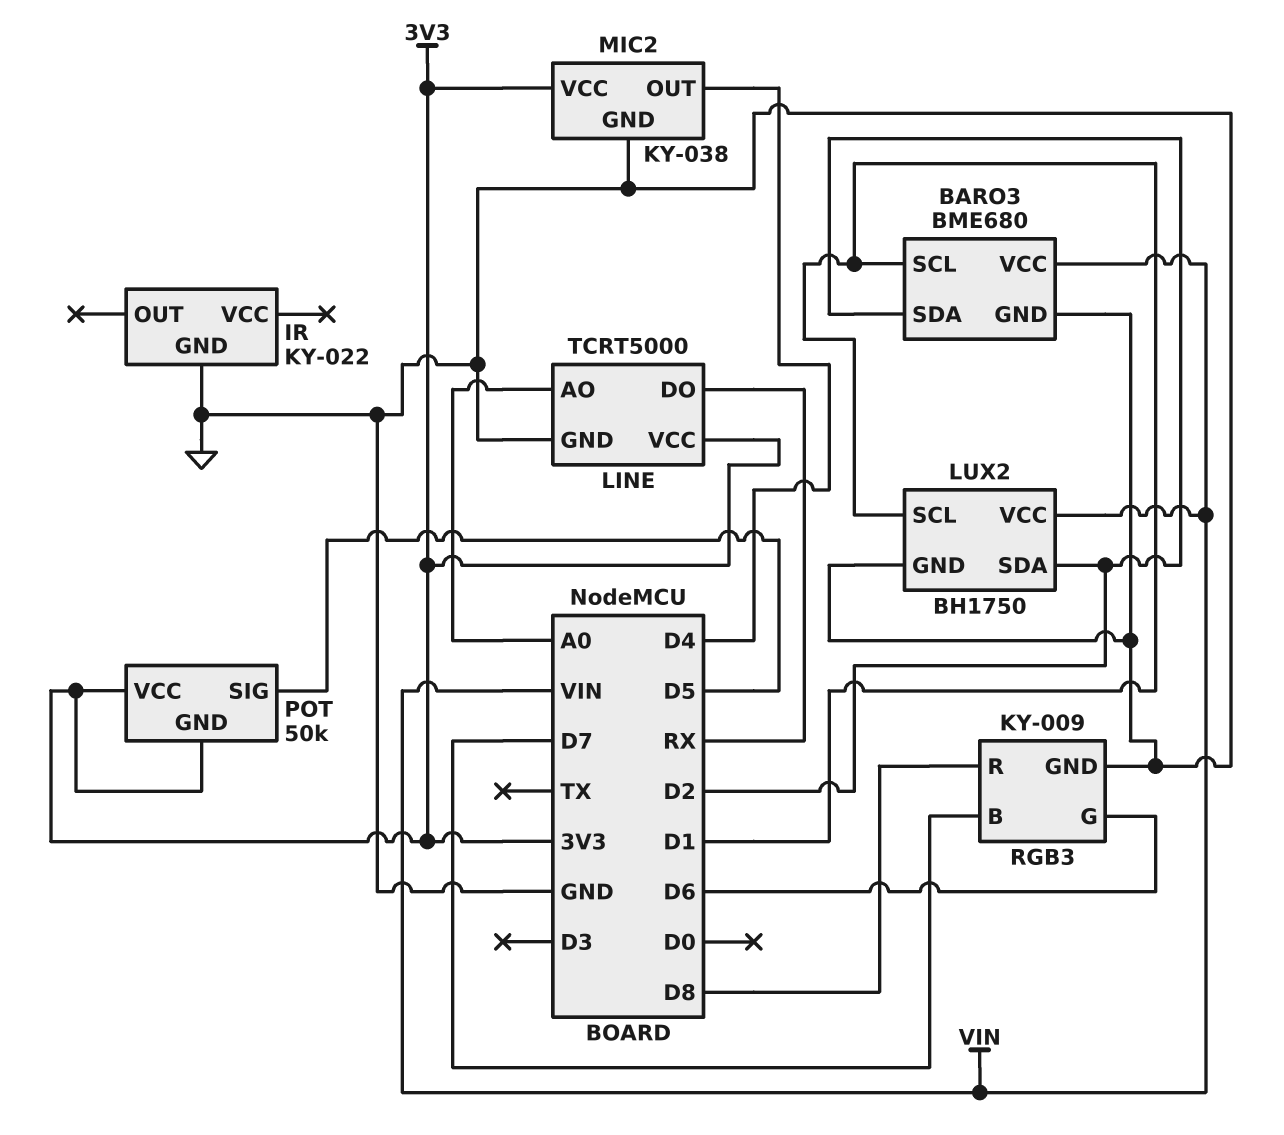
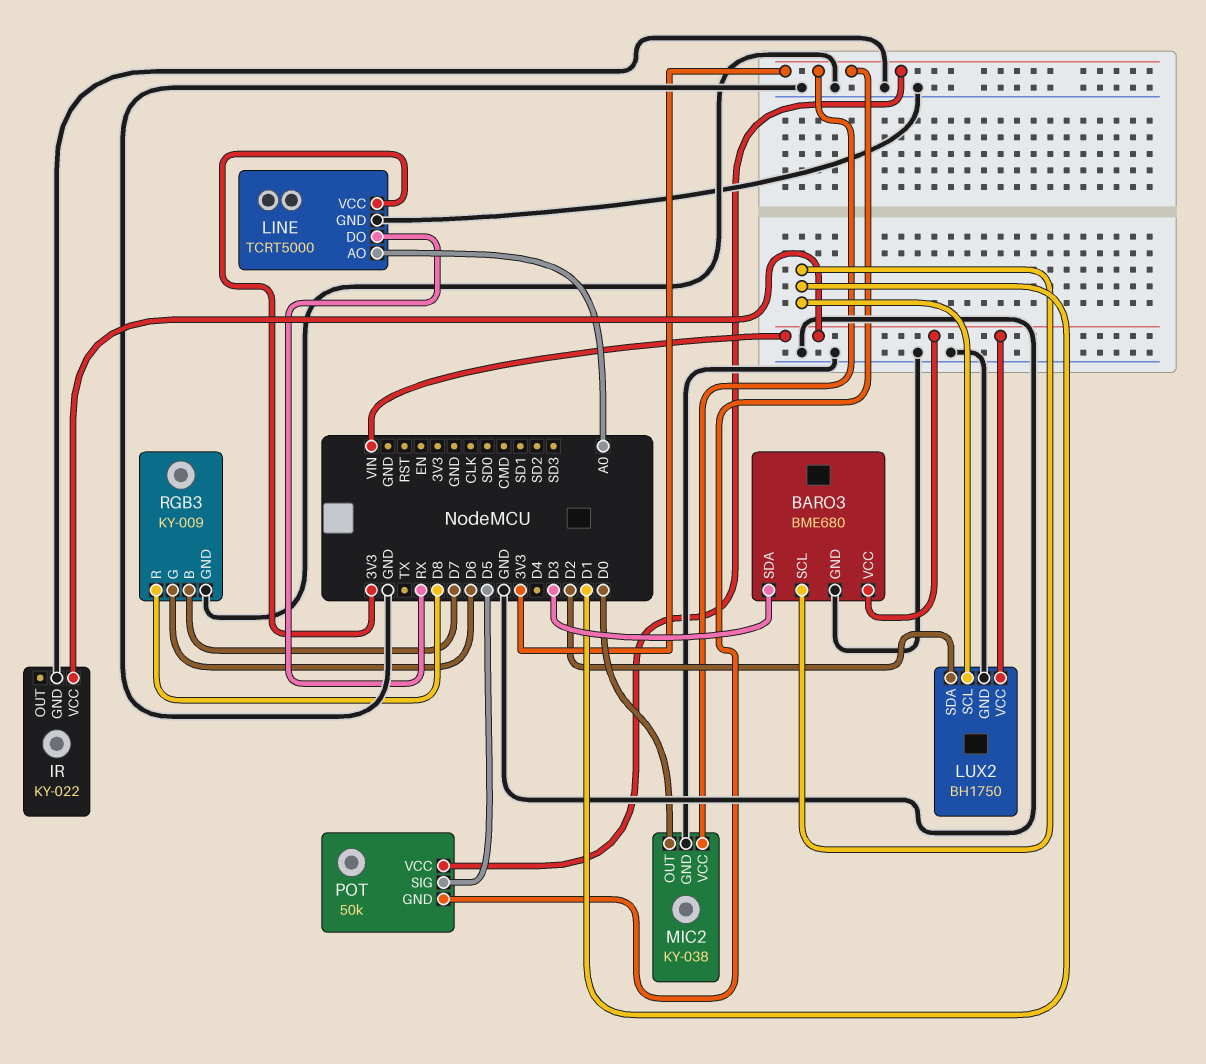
BARO3 pin SDA: D2 -> D3
IR pin VCC: none -> VIN
MIC2 pin OUT: D4 -> D0

